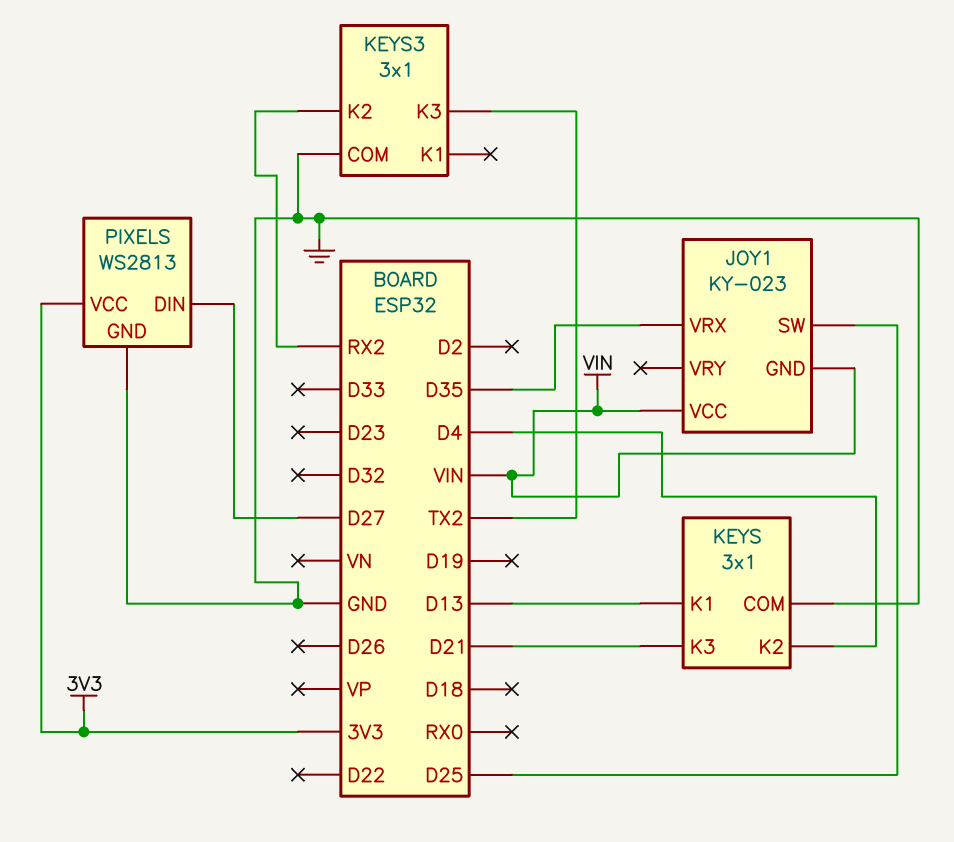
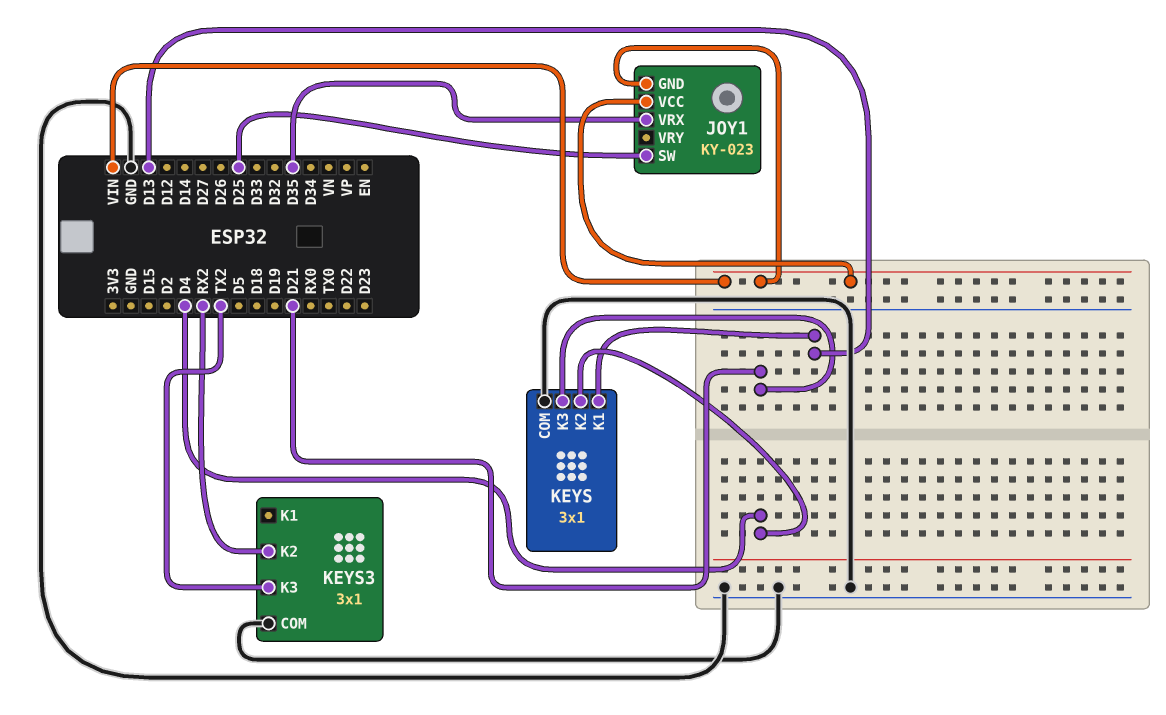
PIXELS: WS2813 -> none
PIXELS pin DIN: D27 -> none
PIXELS pin GND: GND -> none
PIXELS pin VCC: 3V3 -> none

